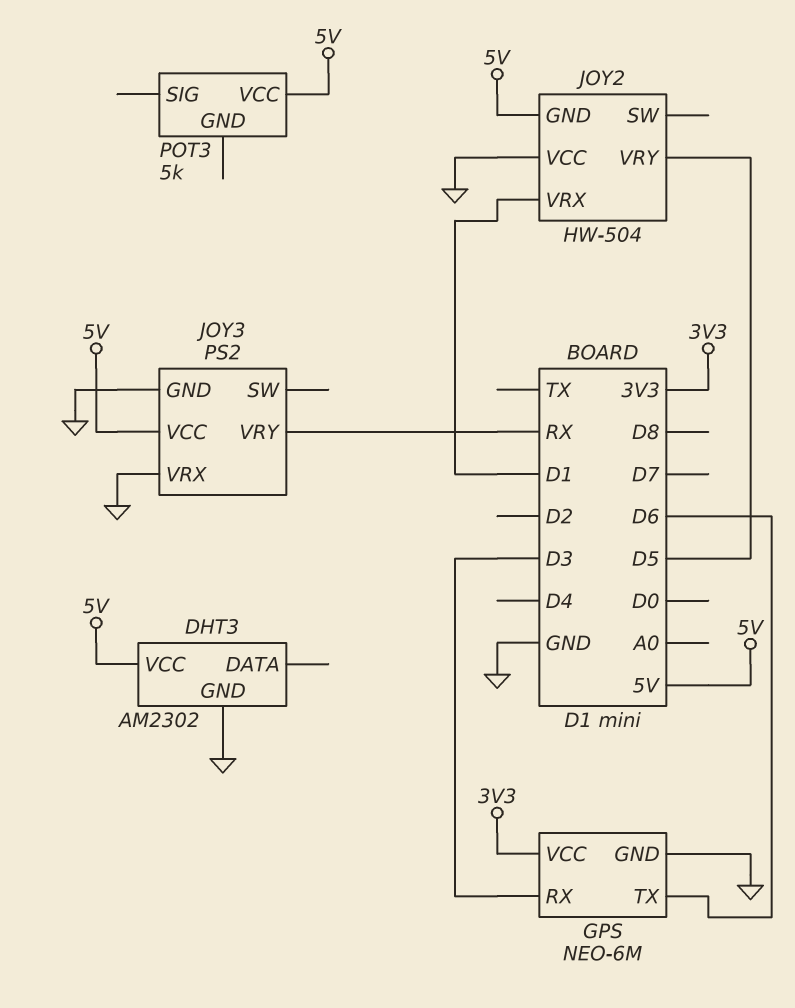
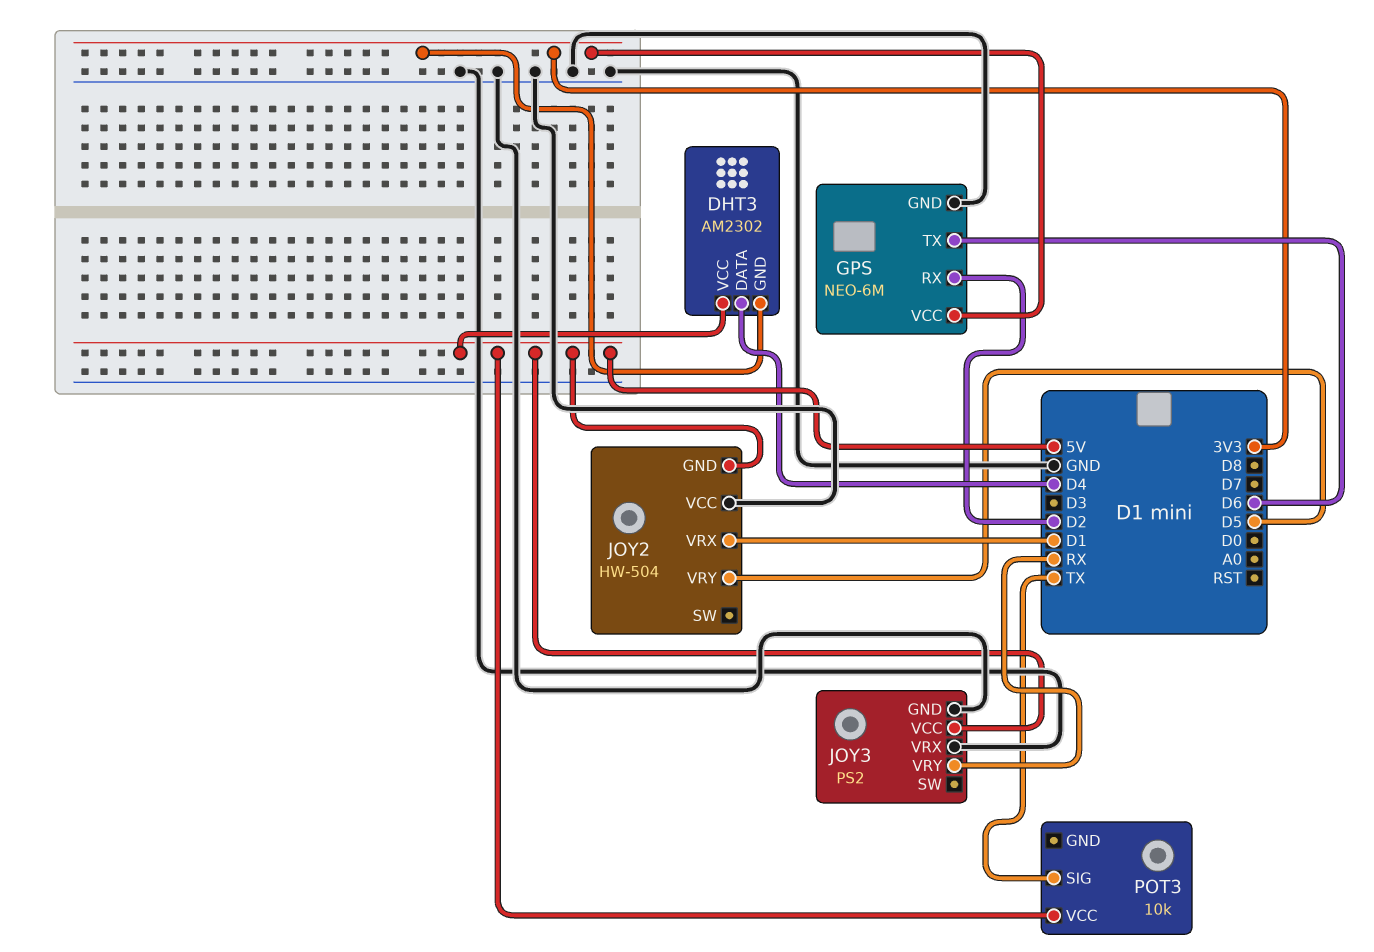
DHT3 pin DATA: none -> D4
DHT3 pin GND: GND -> 3V3
GPS pin RX: D3 -> D2
POT3: 5k -> 10k
POT3 pin SIG: none -> TX

